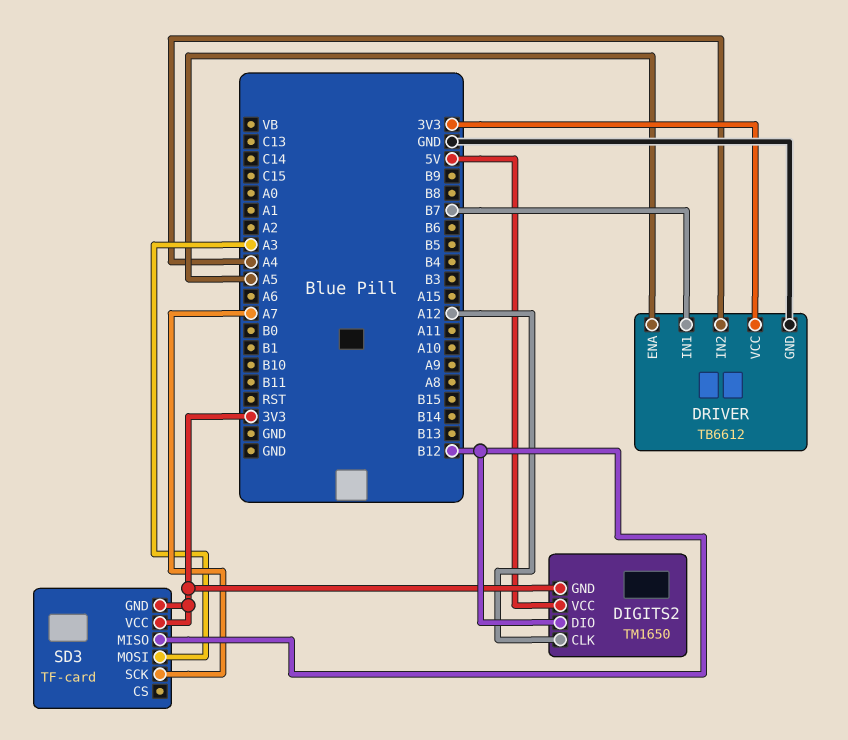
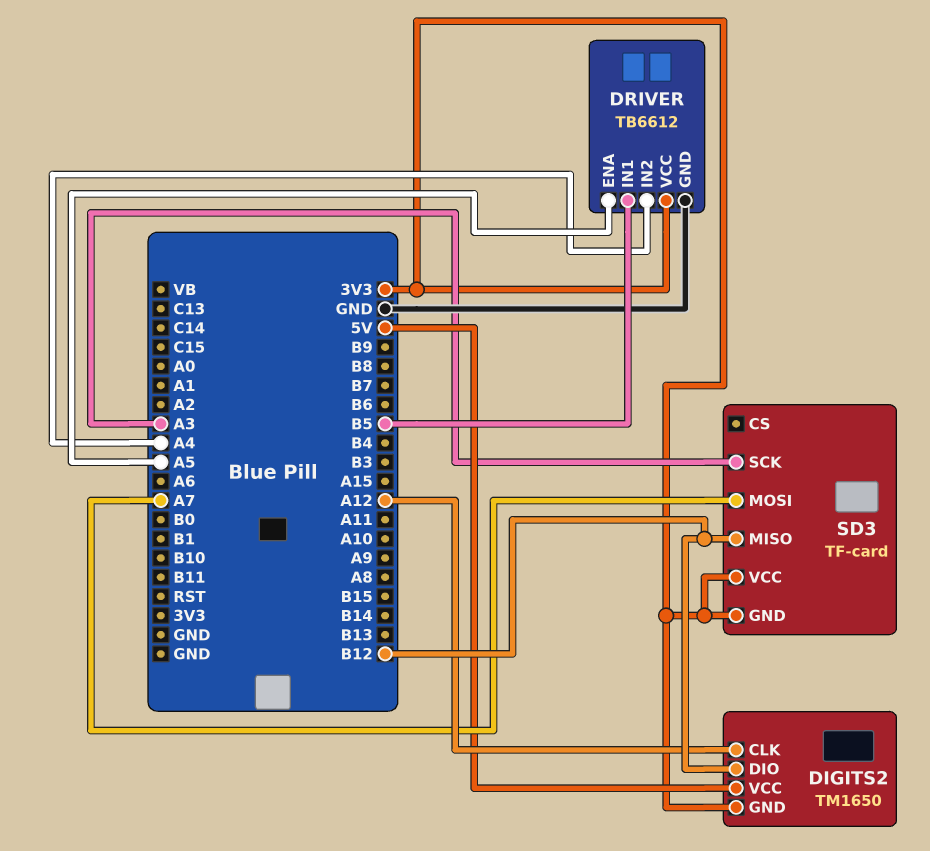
DRIVER pin IN1: B7 -> B5
SD3 pin MOSI: A3 -> A7
SD3 pin SCK: A7 -> A3

